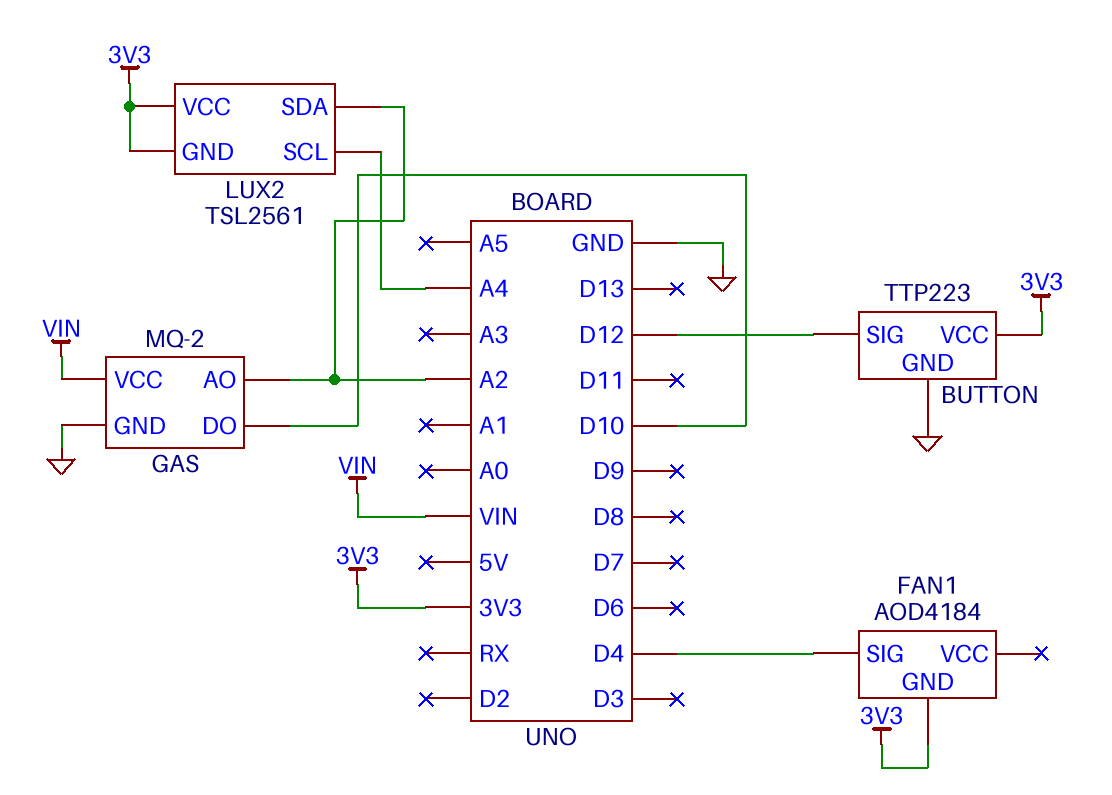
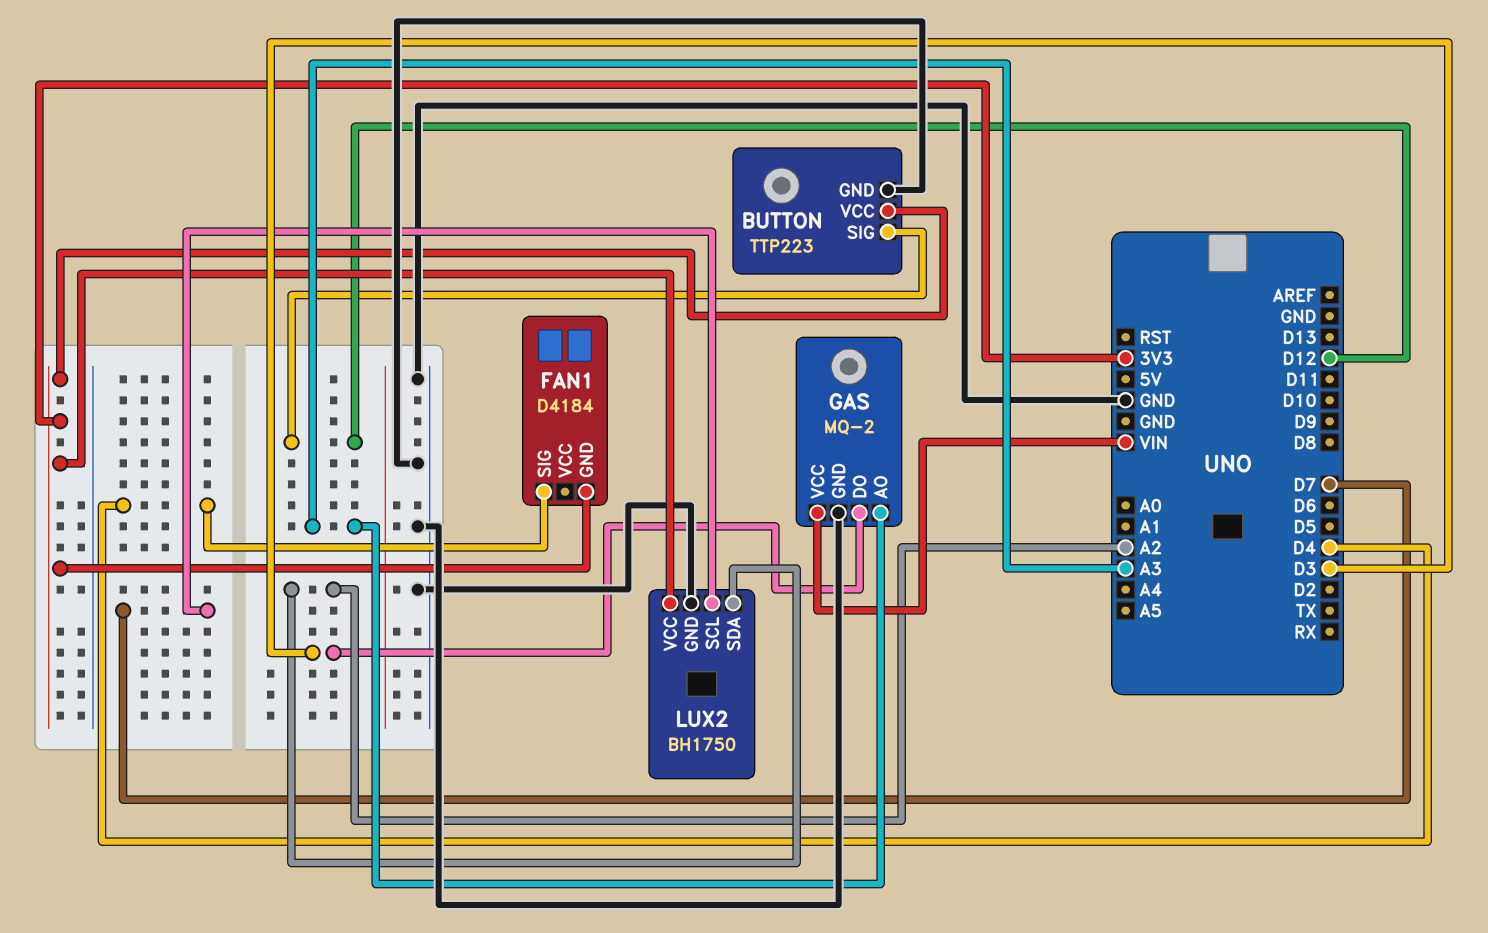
FAN1: AOD4184 -> D4184
GAS pin AO: A2 -> A3
GAS pin DO: D10 -> D3
LUX2: TSL2561 -> BH1750
LUX2 pin GND: 3V3 -> GND
LUX2 pin SCL: A4 -> D7

